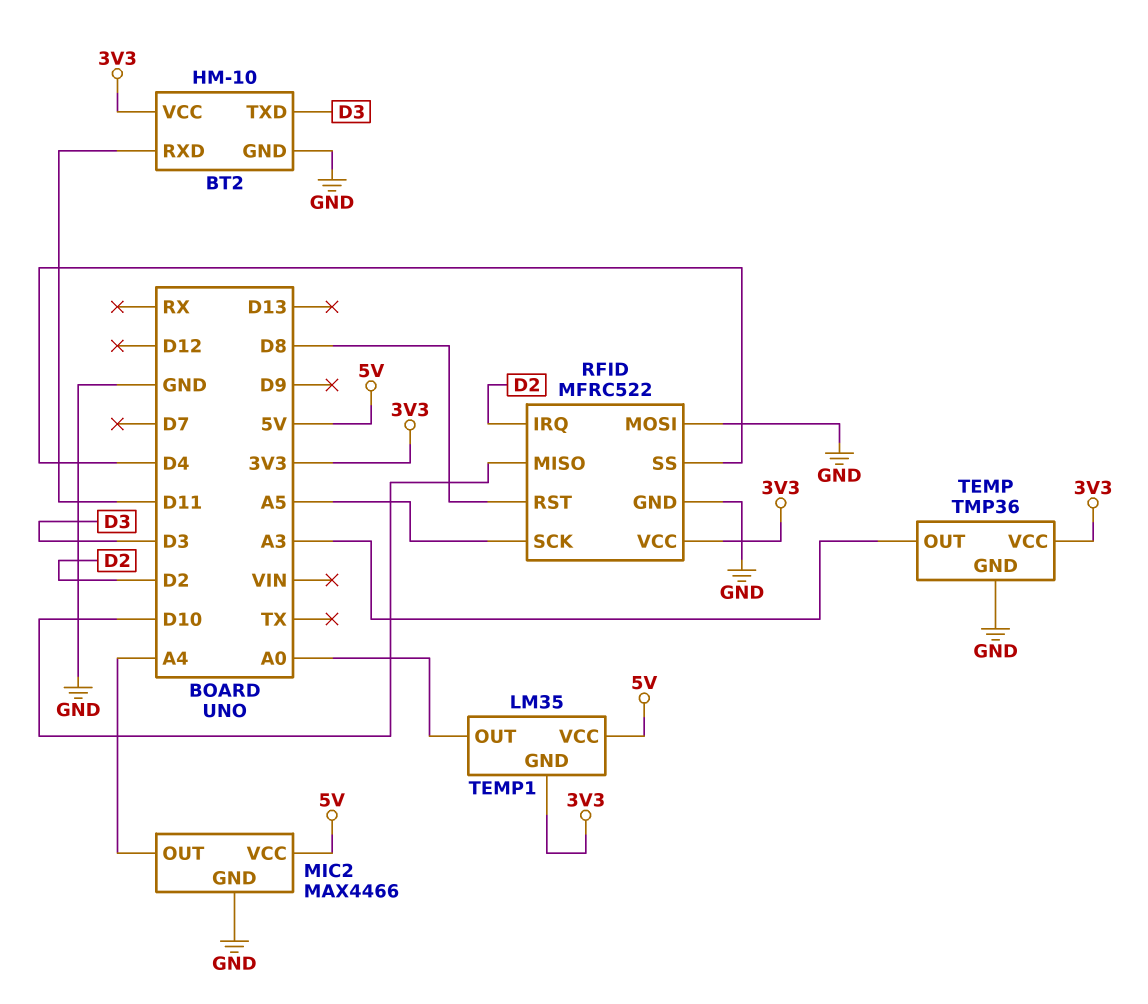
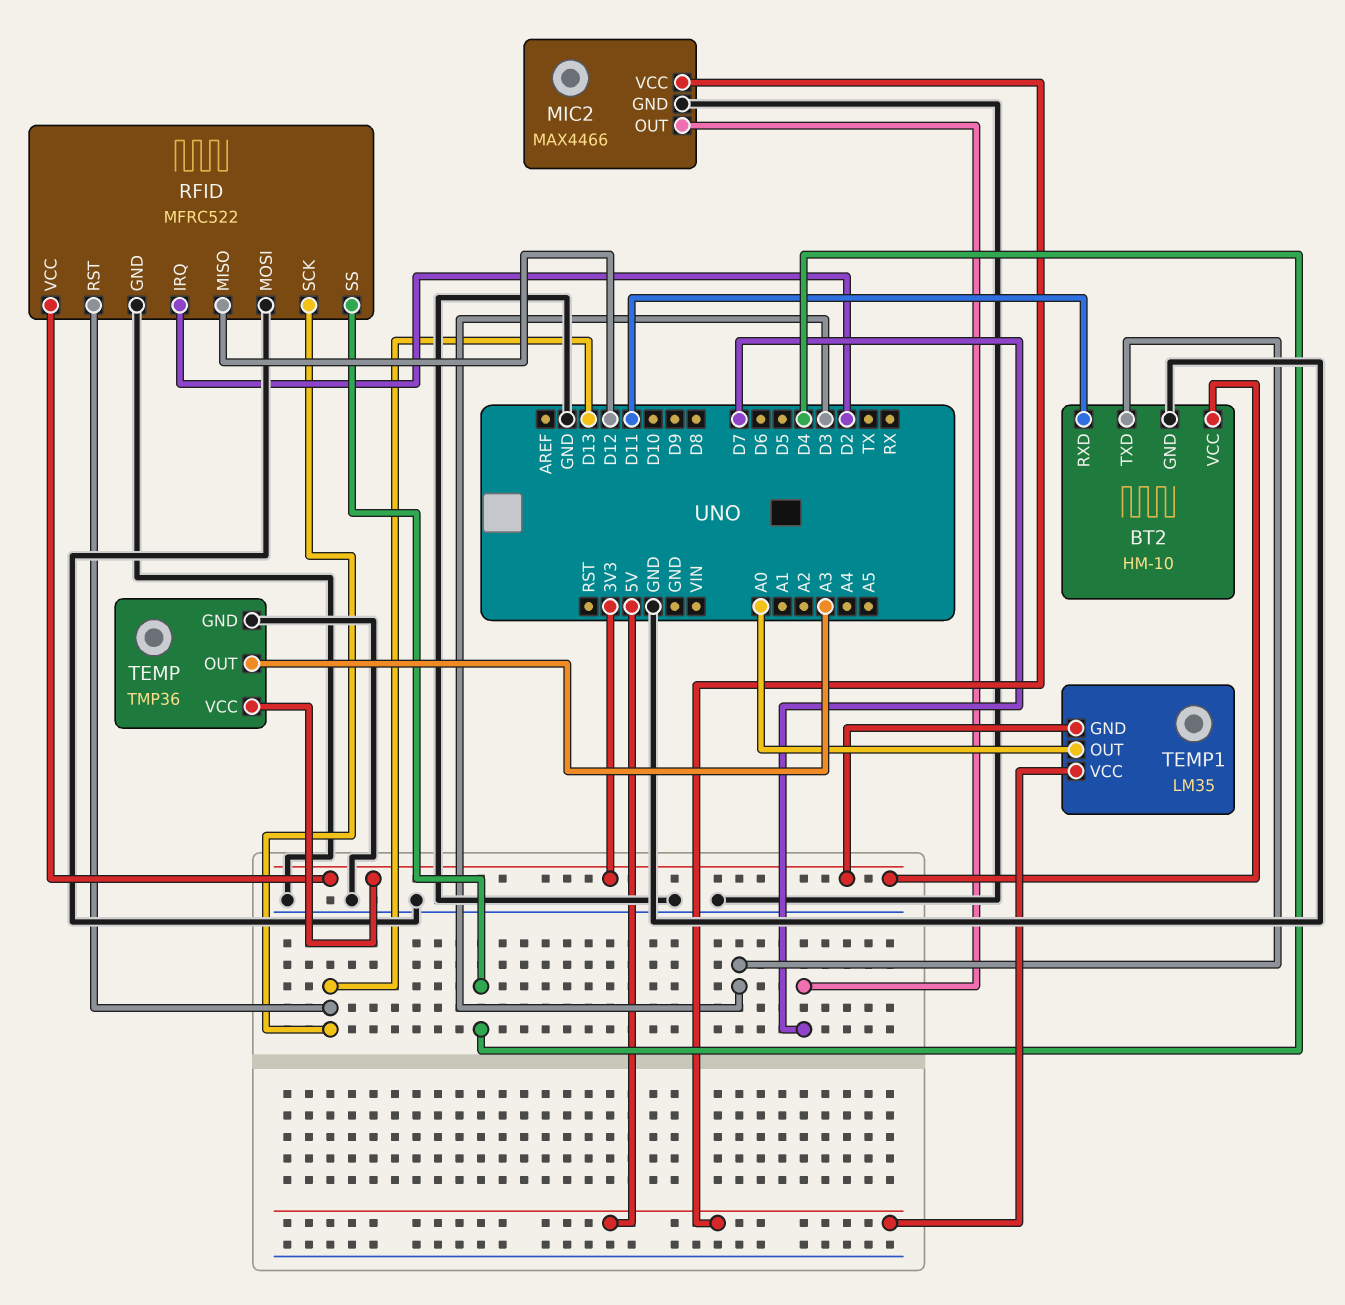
MIC2 pin OUT: A4 -> D7
RFID pin MISO: D10 -> D12
RFID pin RST: D8 -> D13
RFID pin SCK: A5 -> D13

